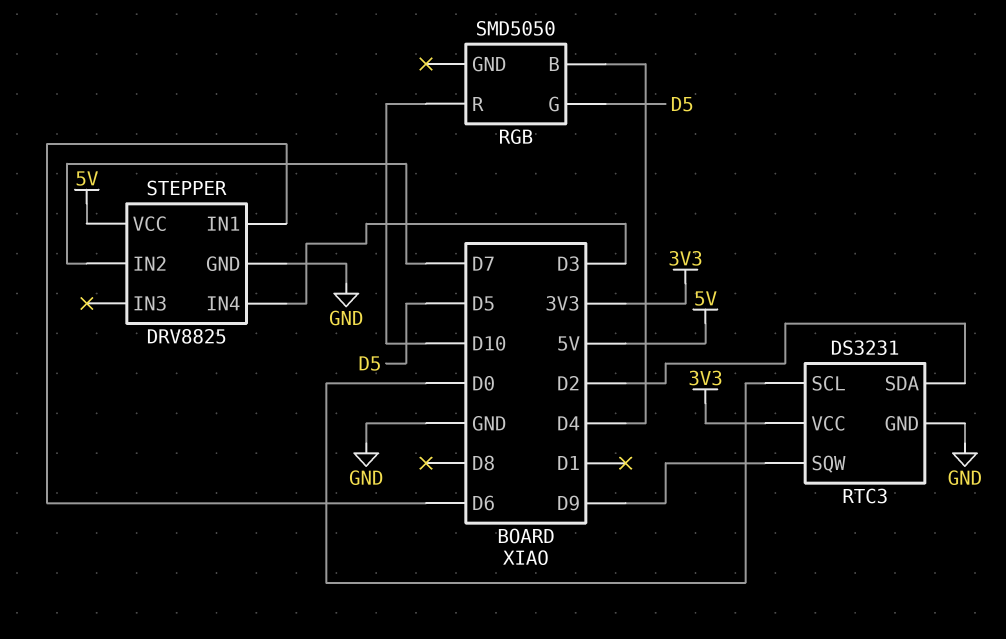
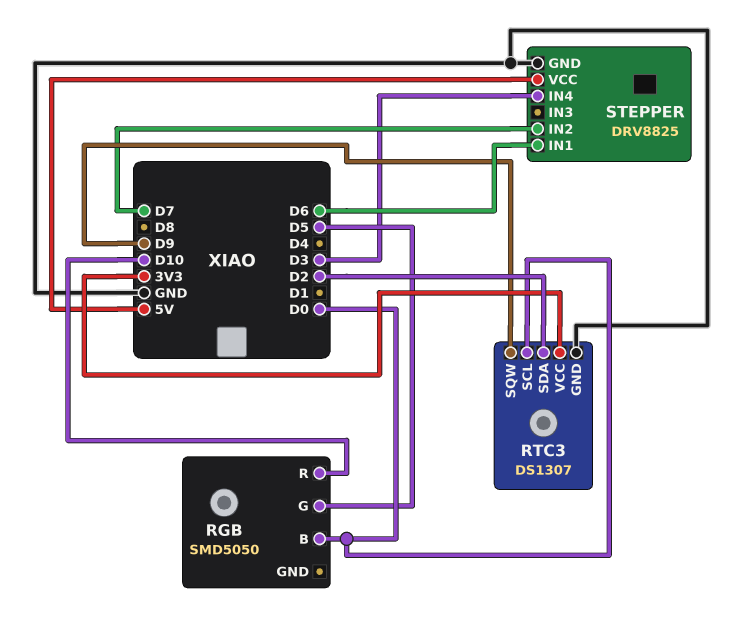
RGB pin B: D4 -> D0
RTC3: DS3231 -> DS1307

